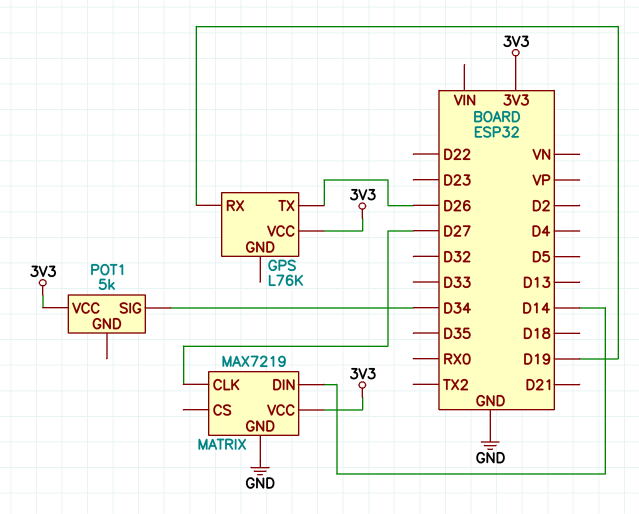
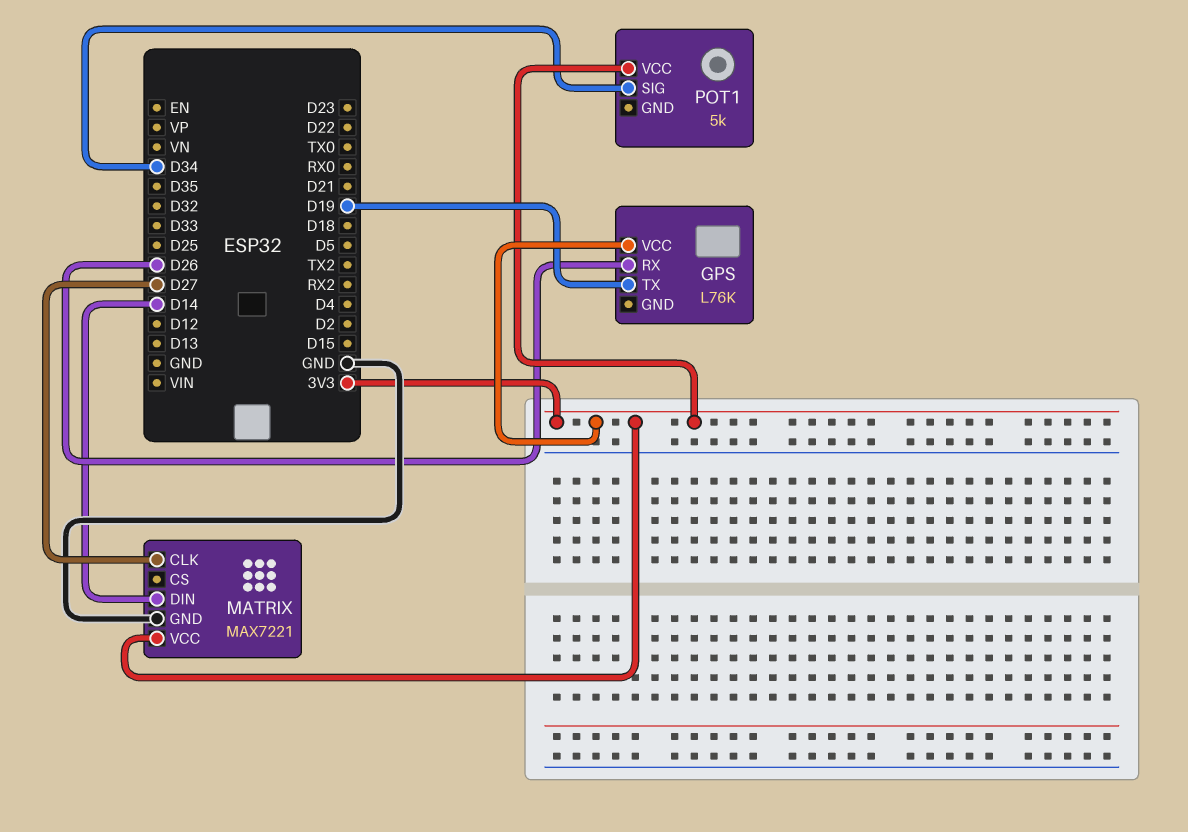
GPS pin RX: D19 -> D26
GPS pin TX: D26 -> D19
MATRIX: MAX7219 -> MAX7221

